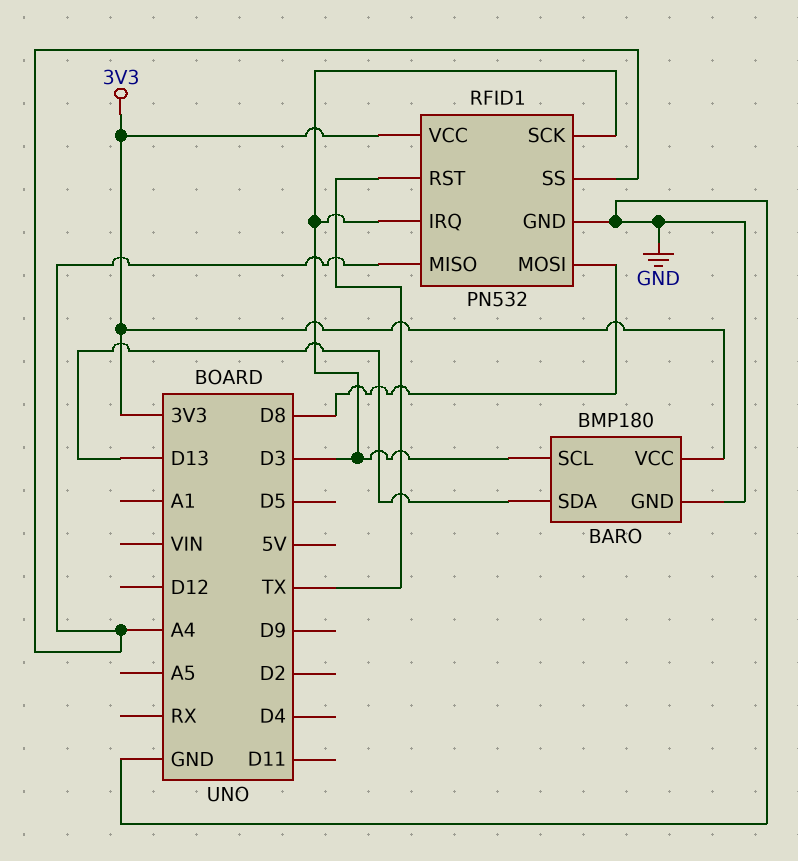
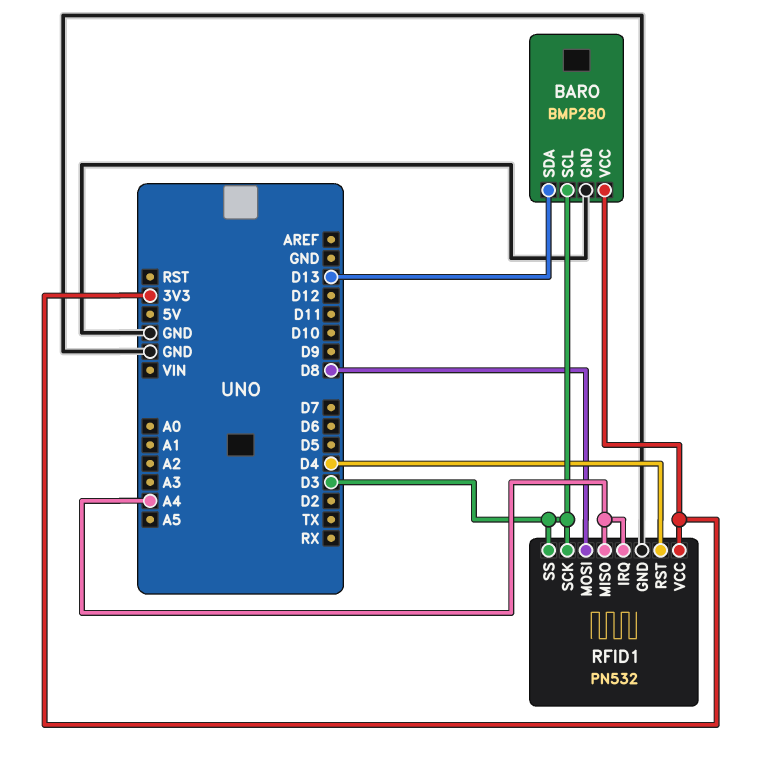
BARO: BMP180 -> BMP280
RFID1 pin IRQ: D3 -> A4
RFID1 pin RST: TX -> D4
RFID1 pin SS: A4 -> D3

